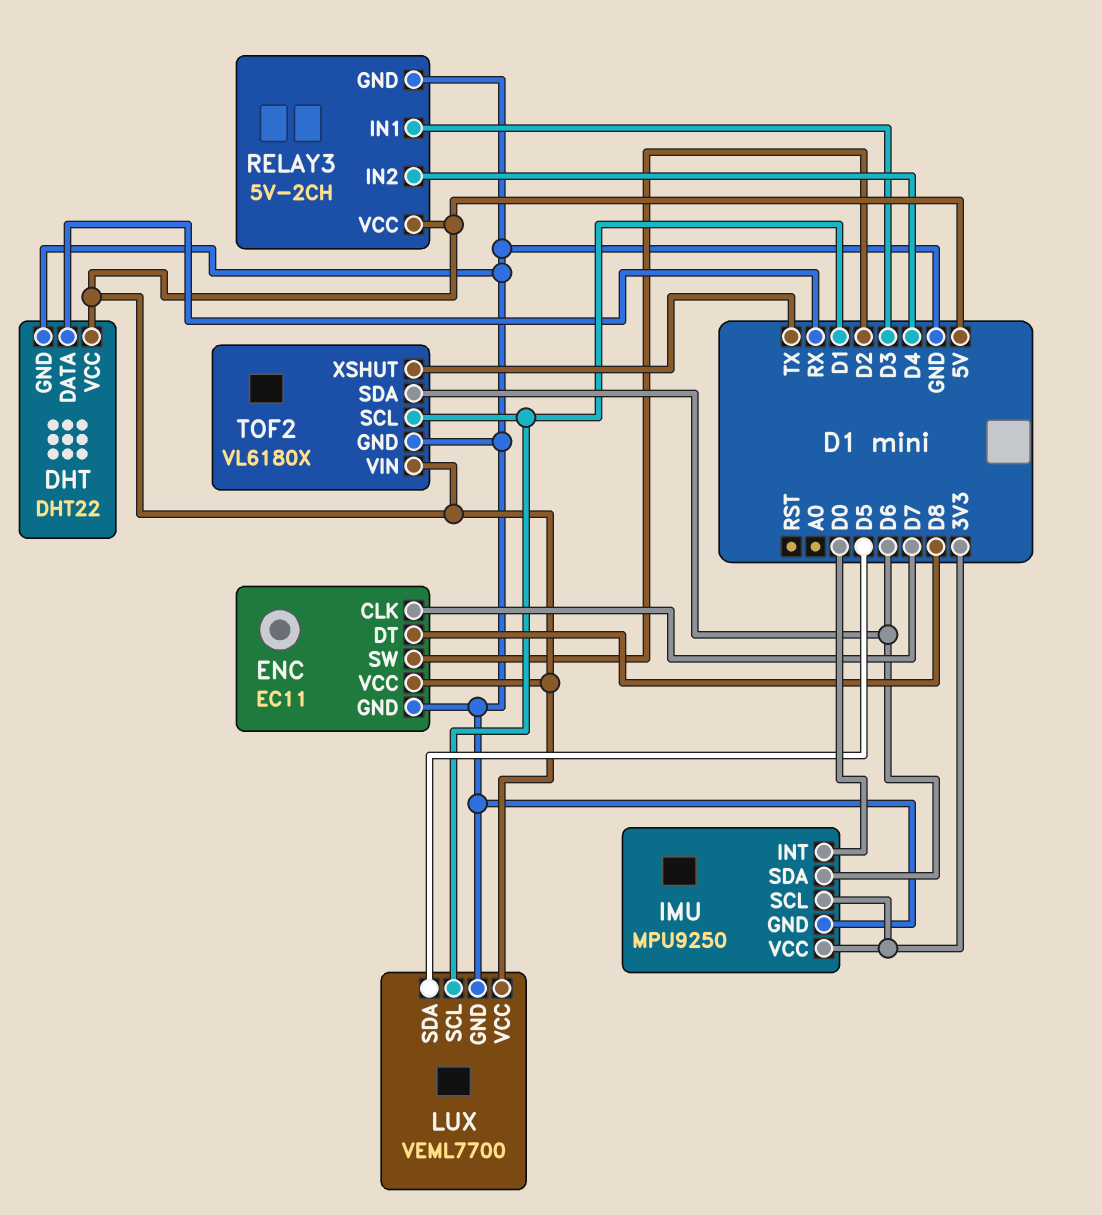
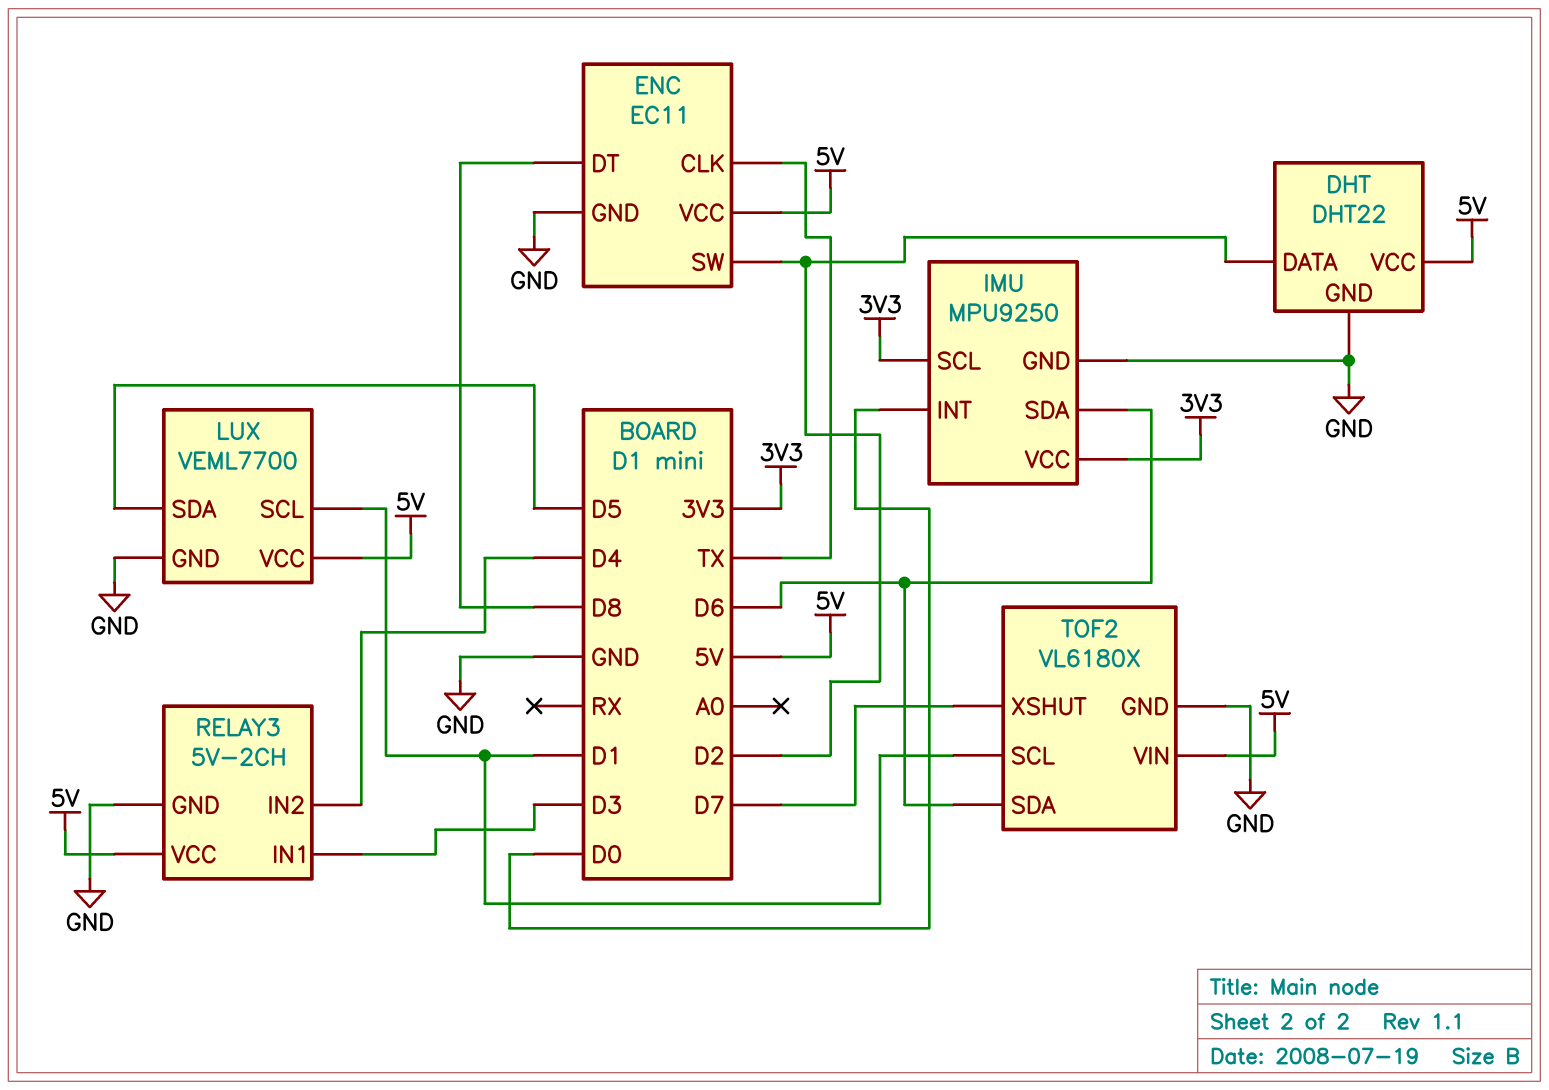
DHT pin DATA: RX -> D2
ENC pin CLK: D7 -> TX
TOF2 pin XSHUT: TX -> D7

